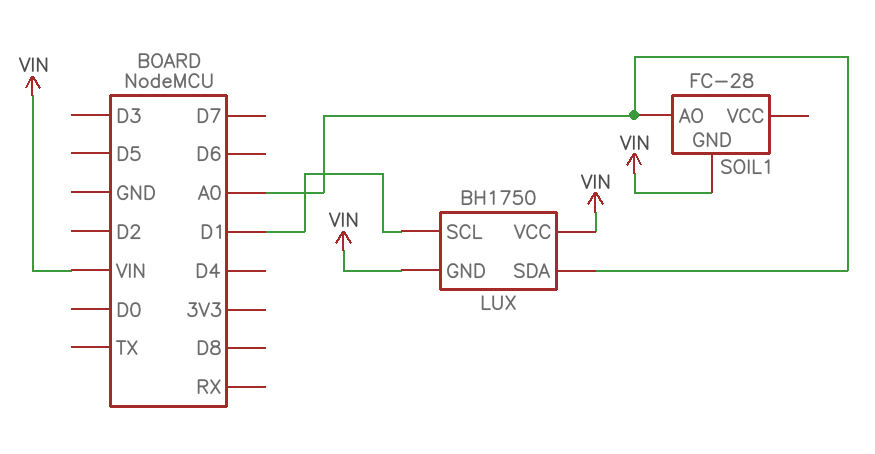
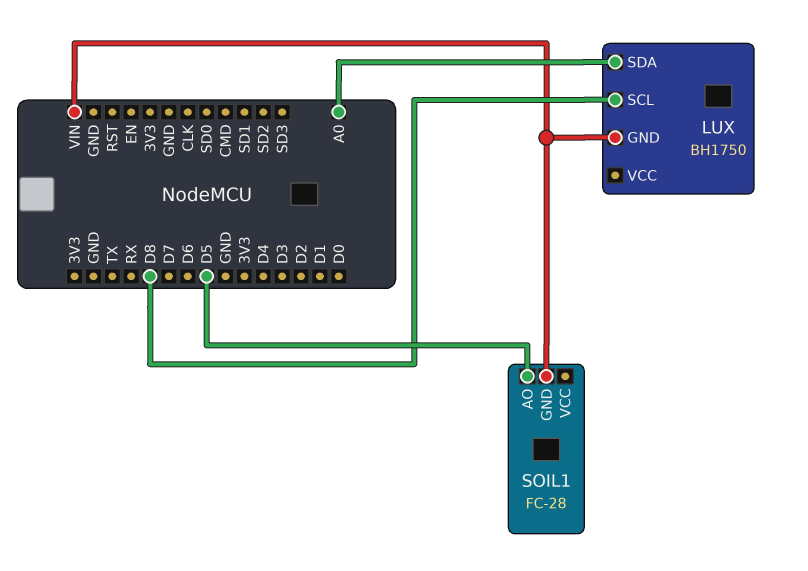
LUX pin SCL: D1 -> D8
LUX pin VCC: VIN -> none
SOIL1 pin AO: A0 -> D5

